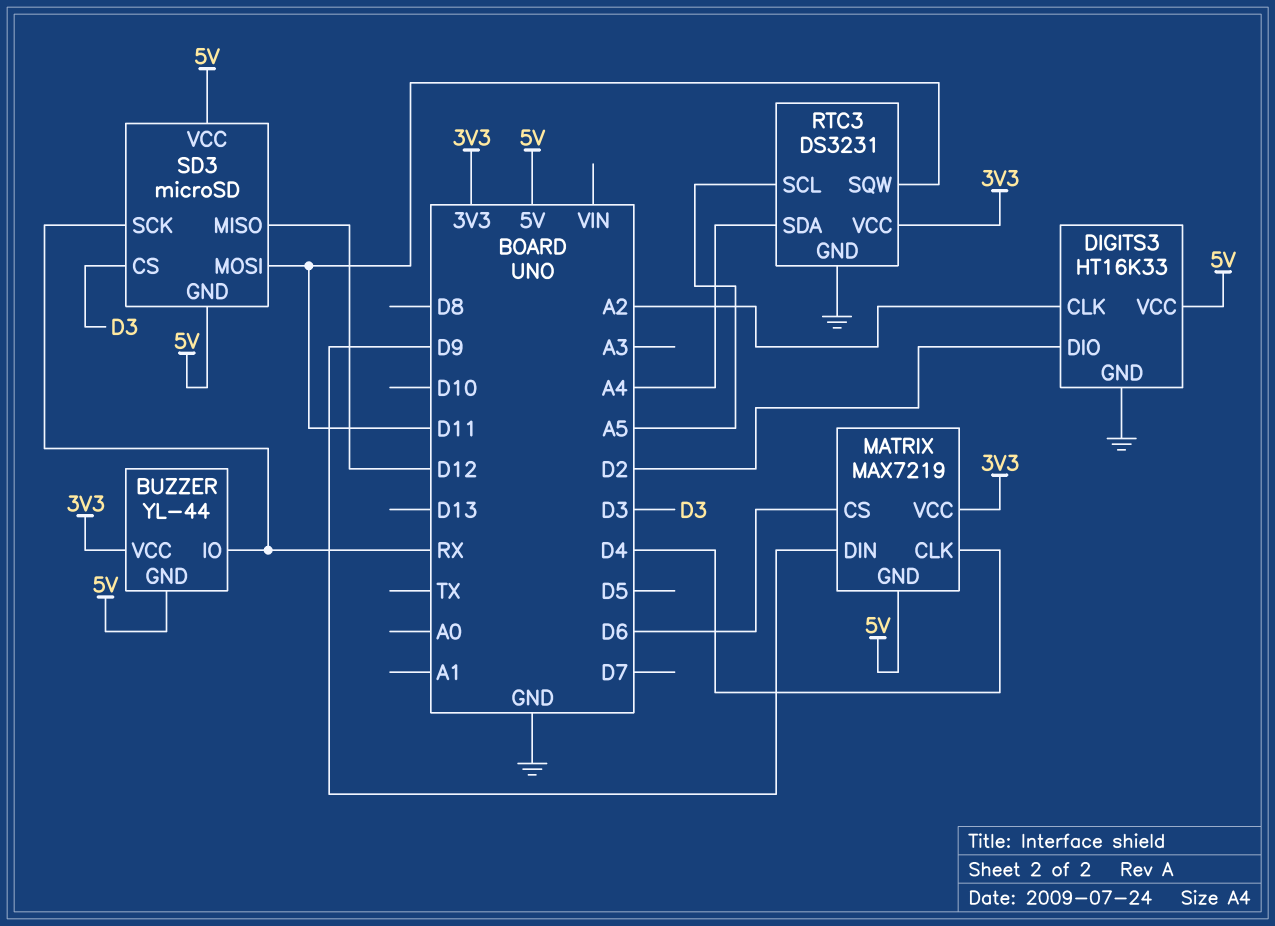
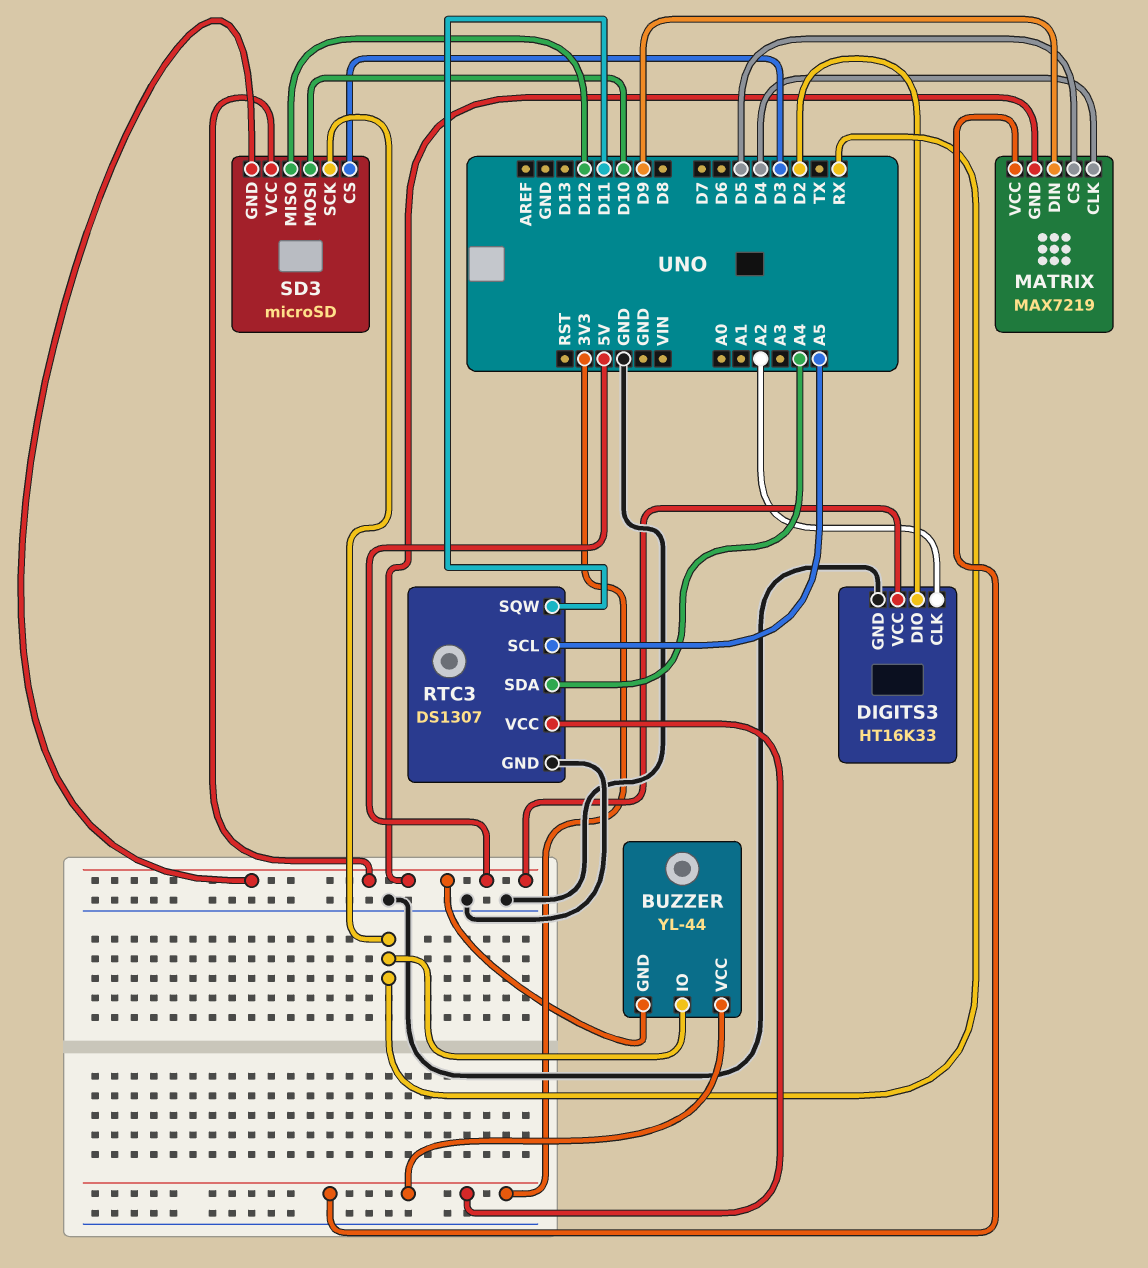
MATRIX pin CS: D6 -> D5
RTC3: DS3231 -> DS1307
SD3 pin MOSI: D11 -> D10

